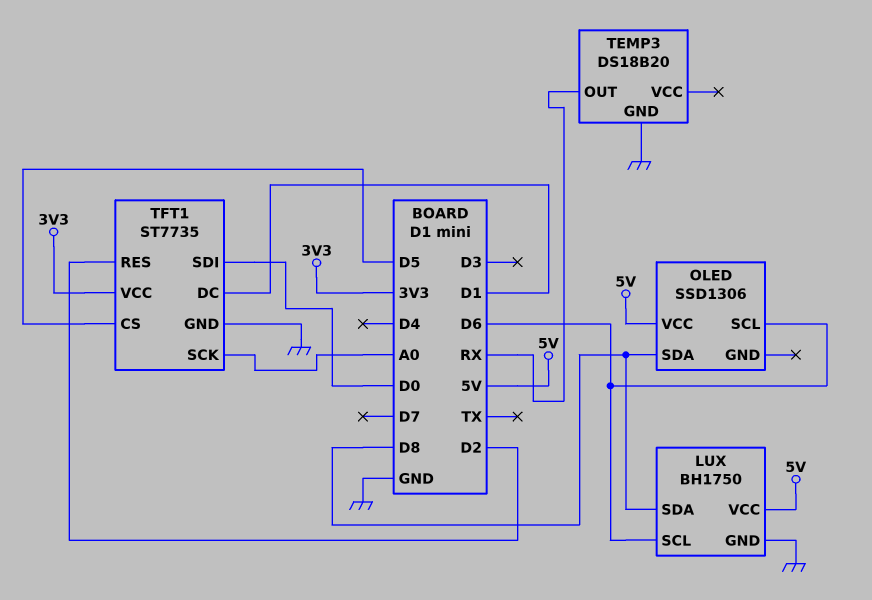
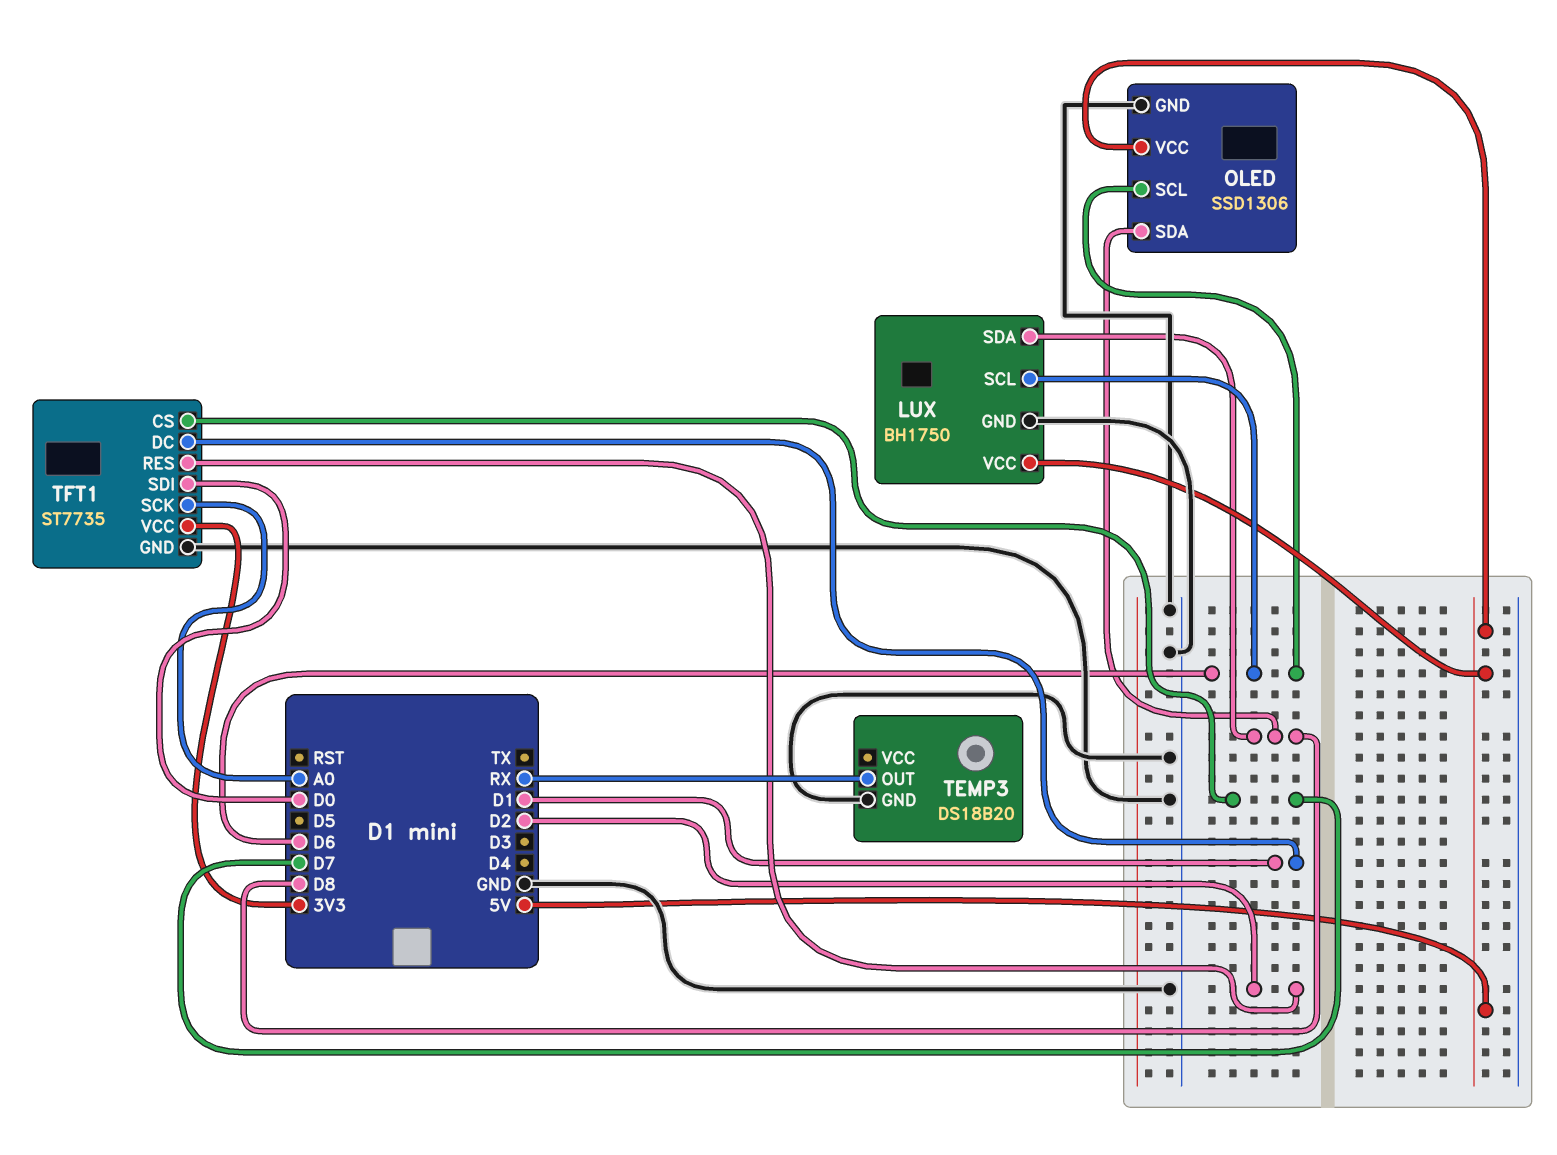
OLED pin GND: none -> GND
TFT1 pin CS: D5 -> D7

